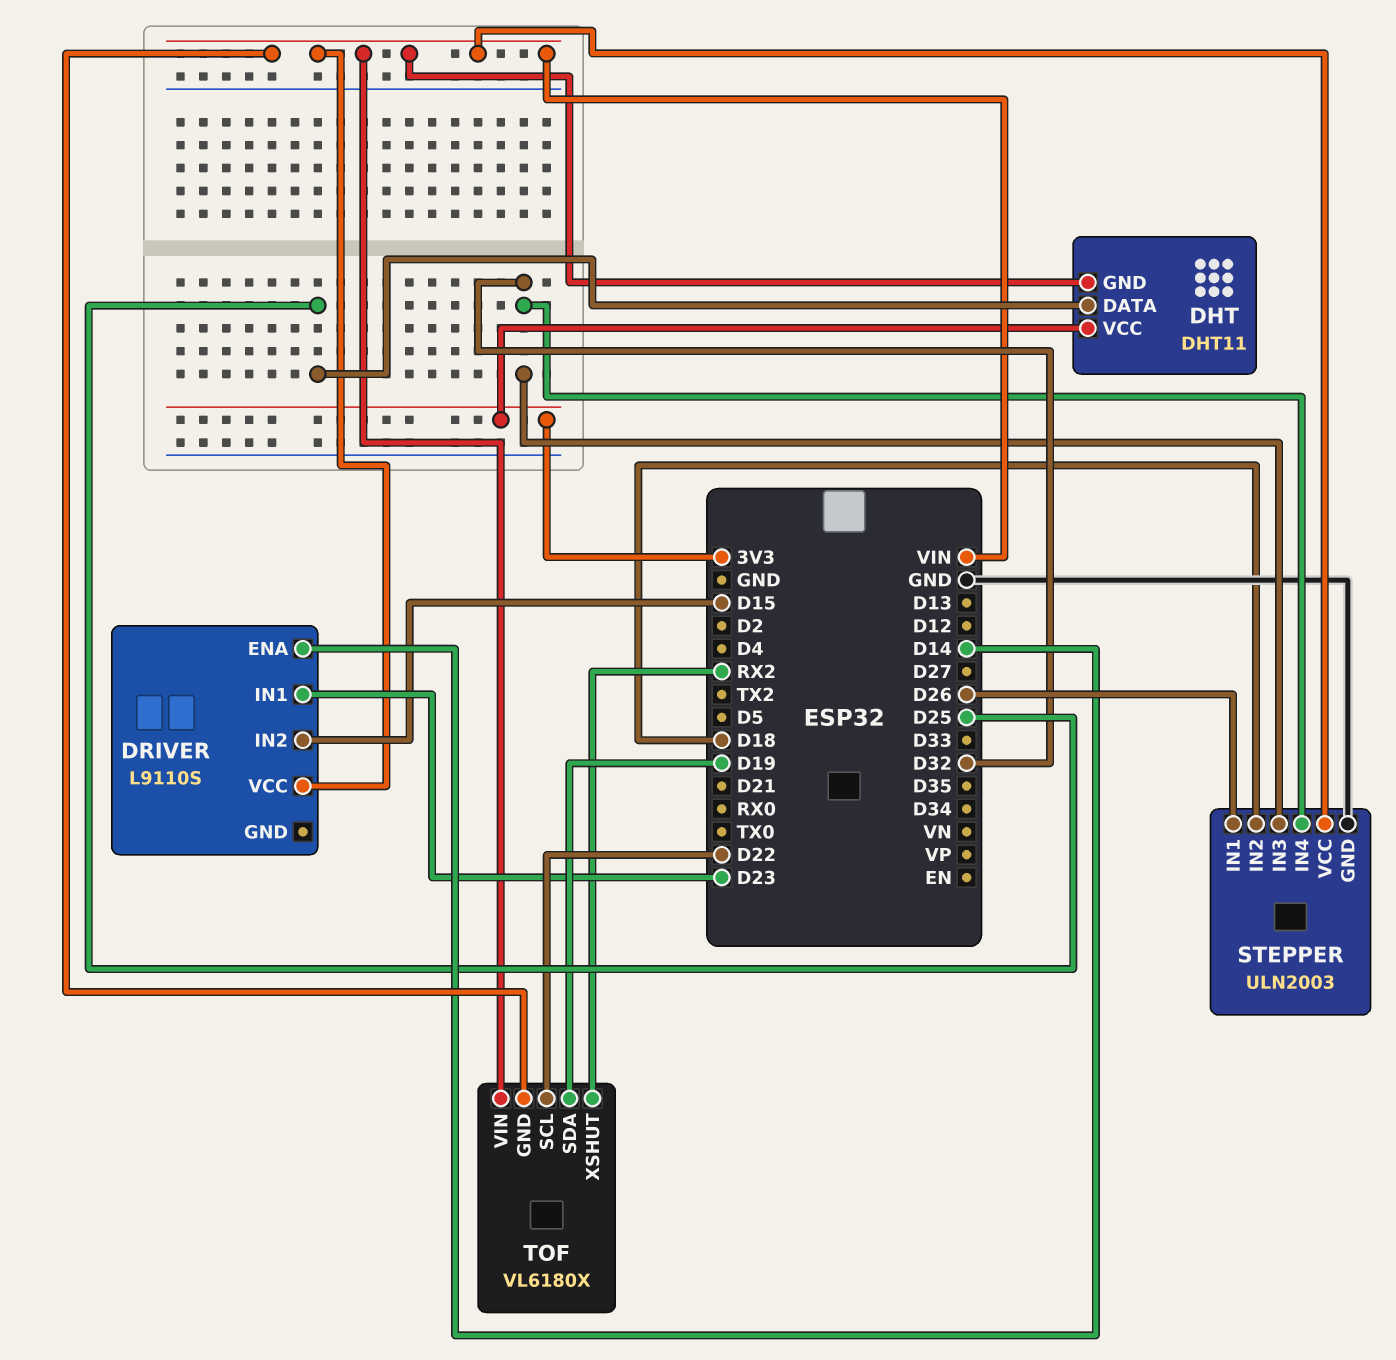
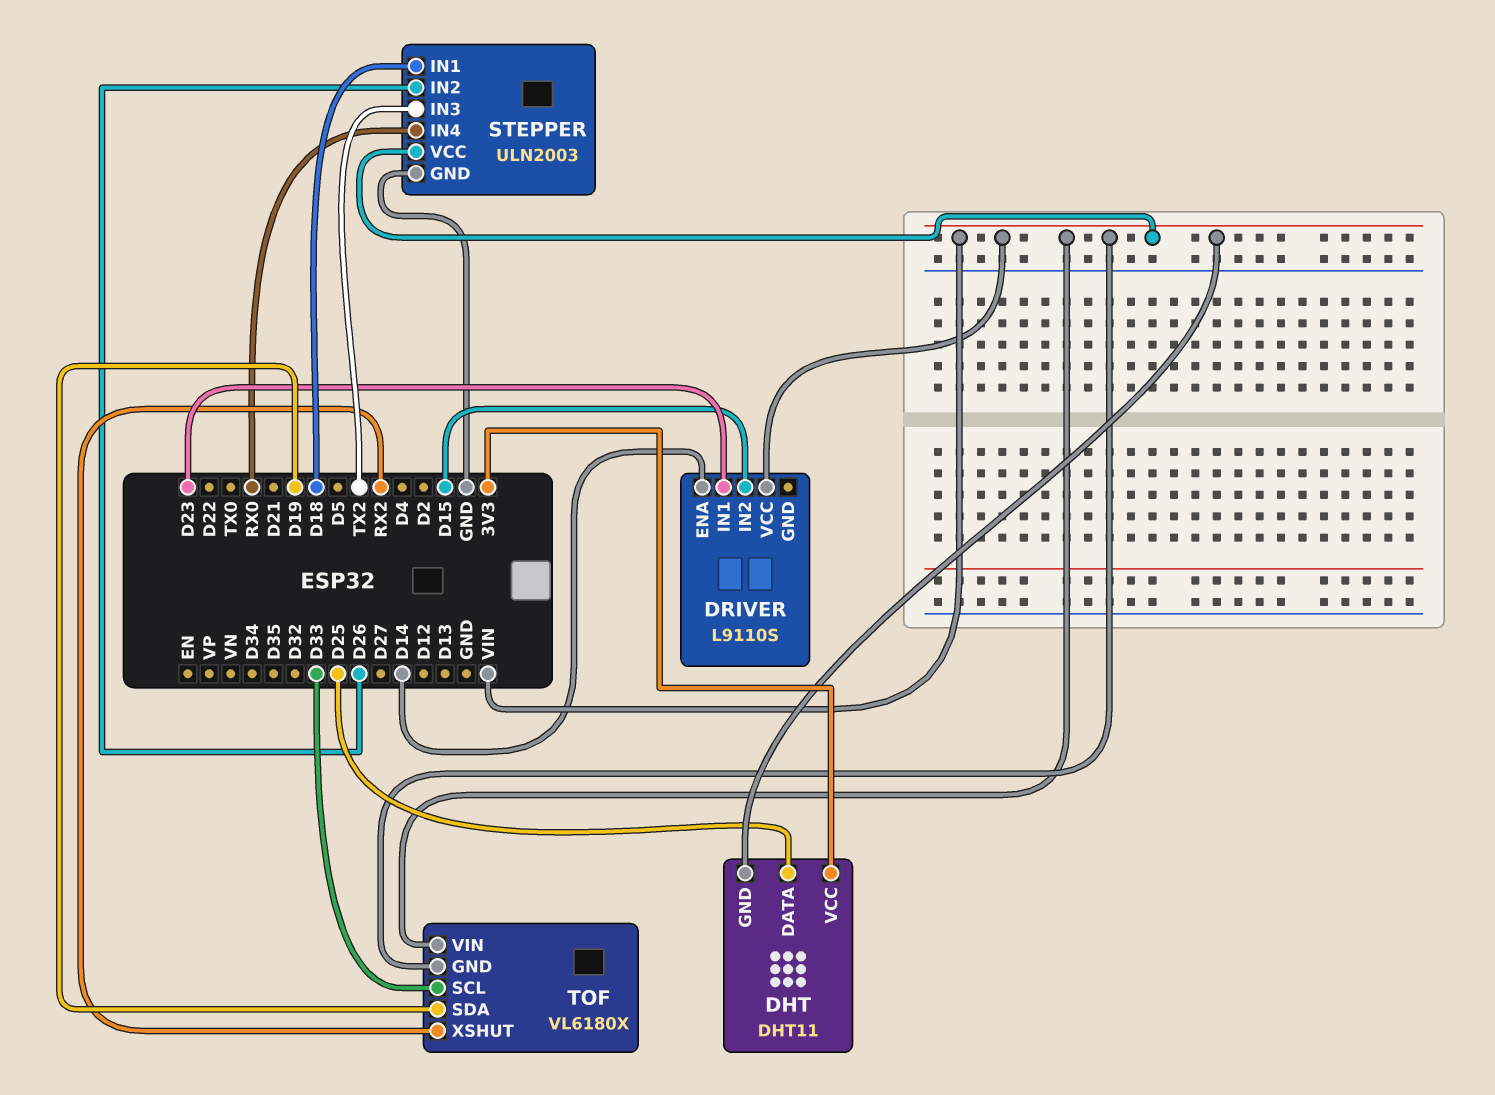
STEPPER pin IN1: D26 -> D18
STEPPER pin IN2: D18 -> D26
STEPPER pin IN3: D32 -> TX2
STEPPER pin IN4: D32 -> RX0
TOF pin SCL: D22 -> D33

